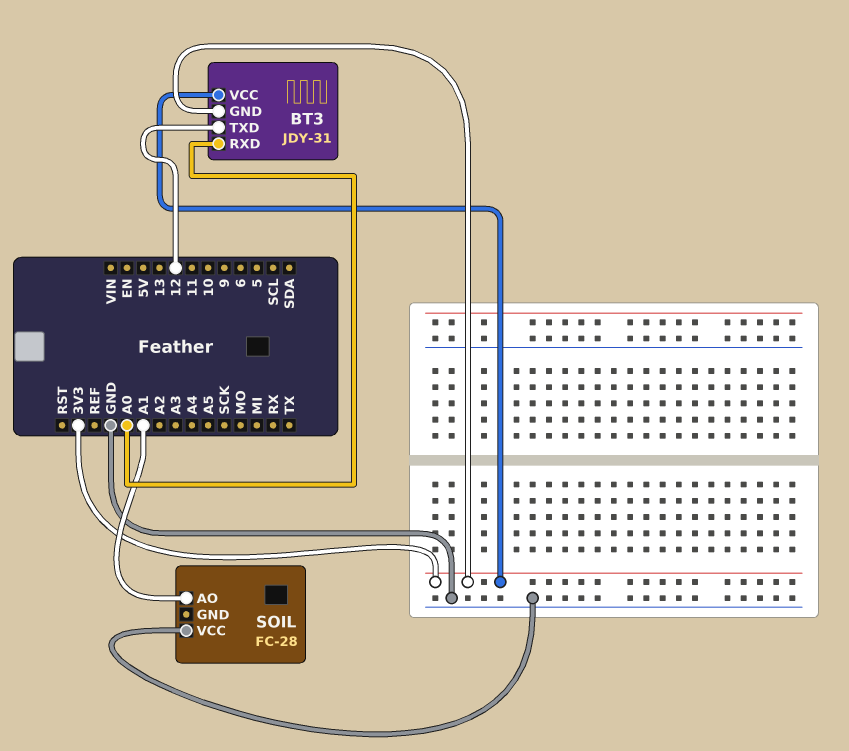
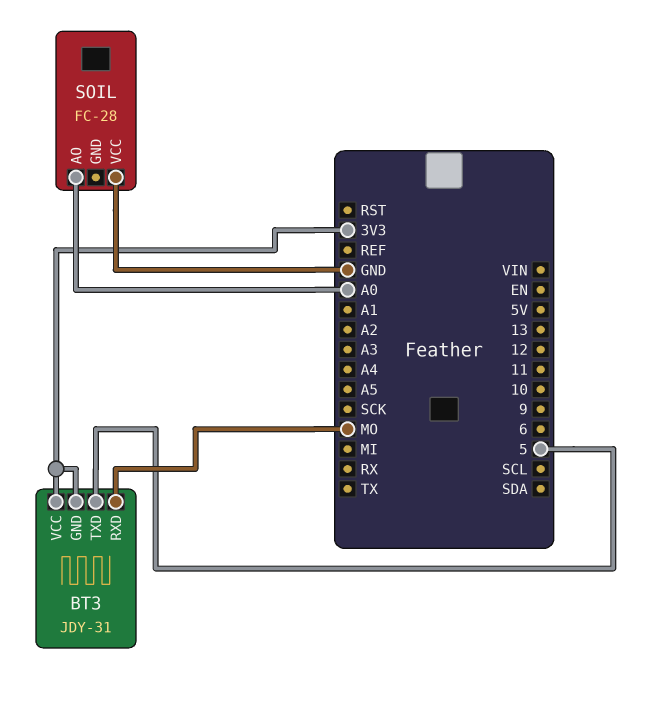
BT3 pin RXD: A0 -> MO
BT3 pin TXD: 12 -> 5
SOIL pin AO: A1 -> A0

